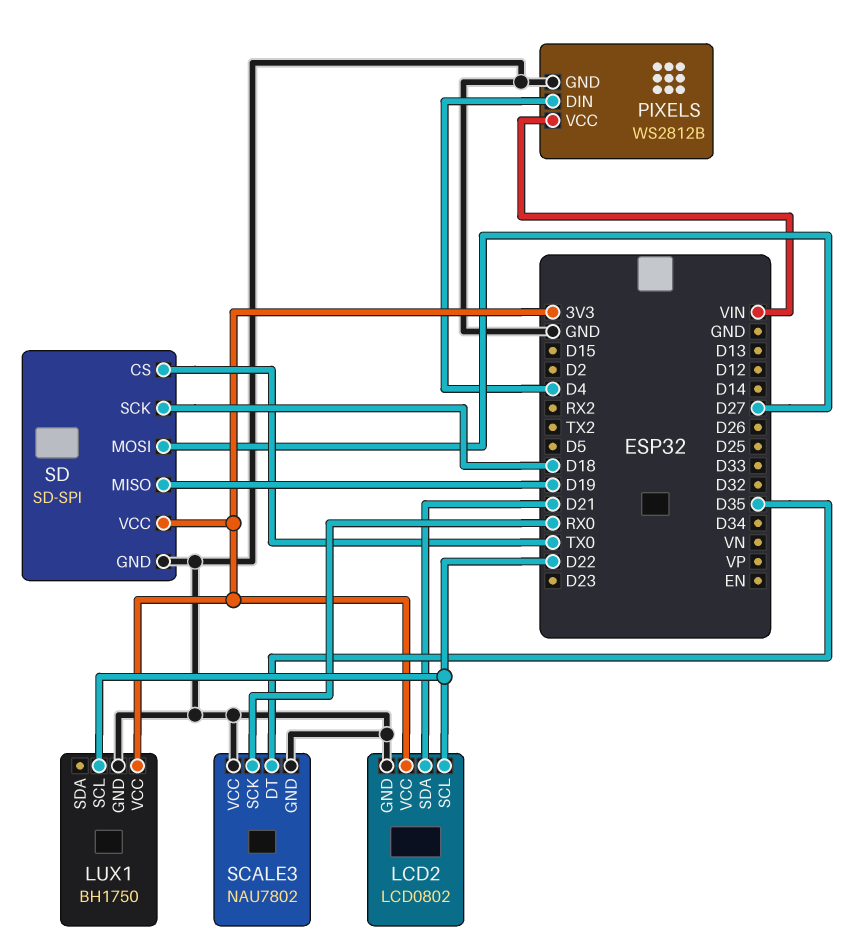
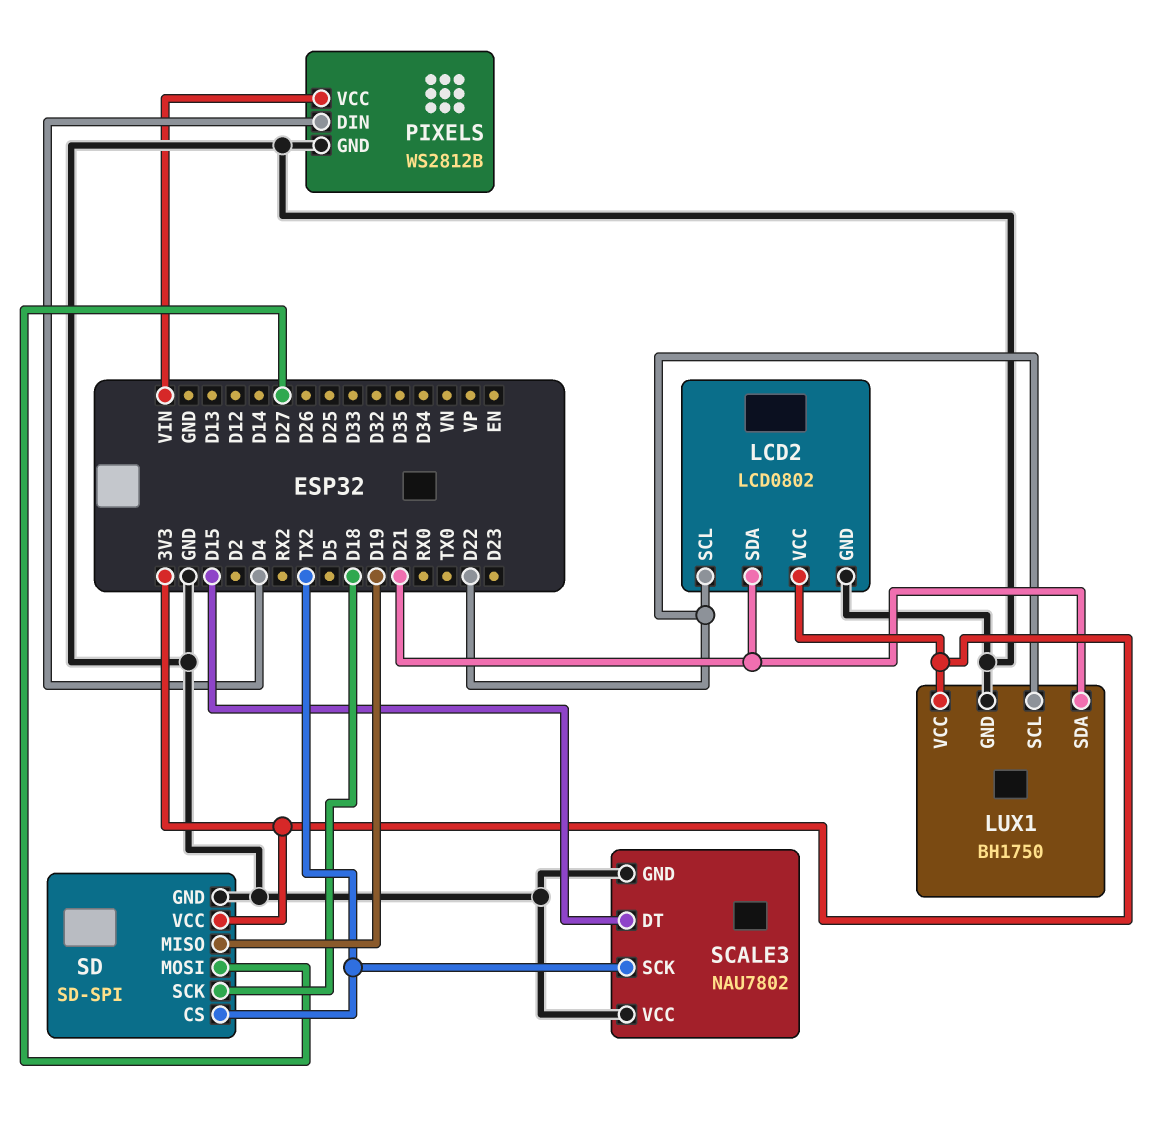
LUX1 pin SDA: none -> D21
SCALE3 pin DT: D35 -> D15
SCALE3 pin SCK: RX0 -> TX2
SD pin CS: TX0 -> TX2

